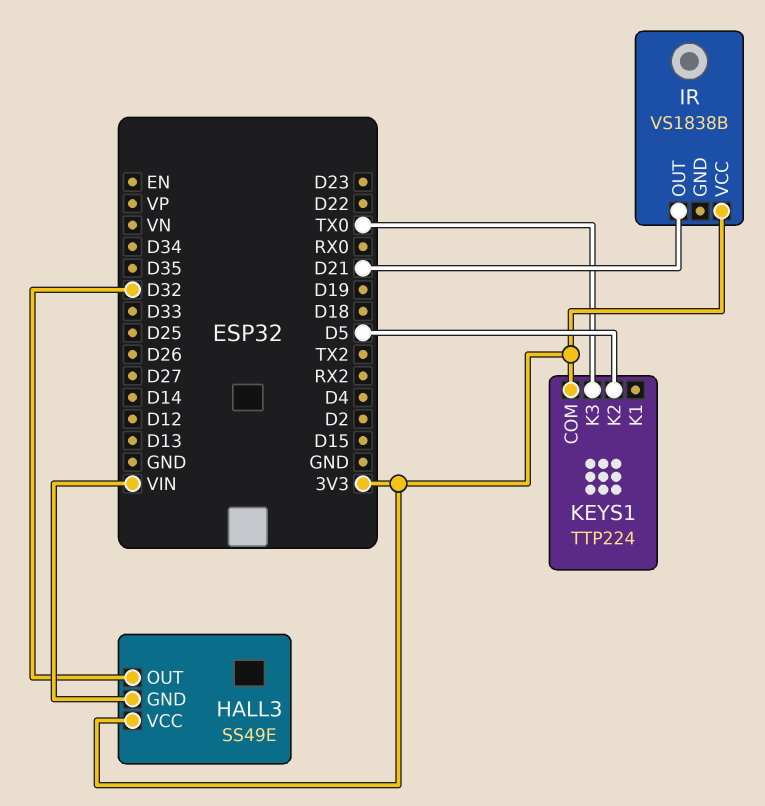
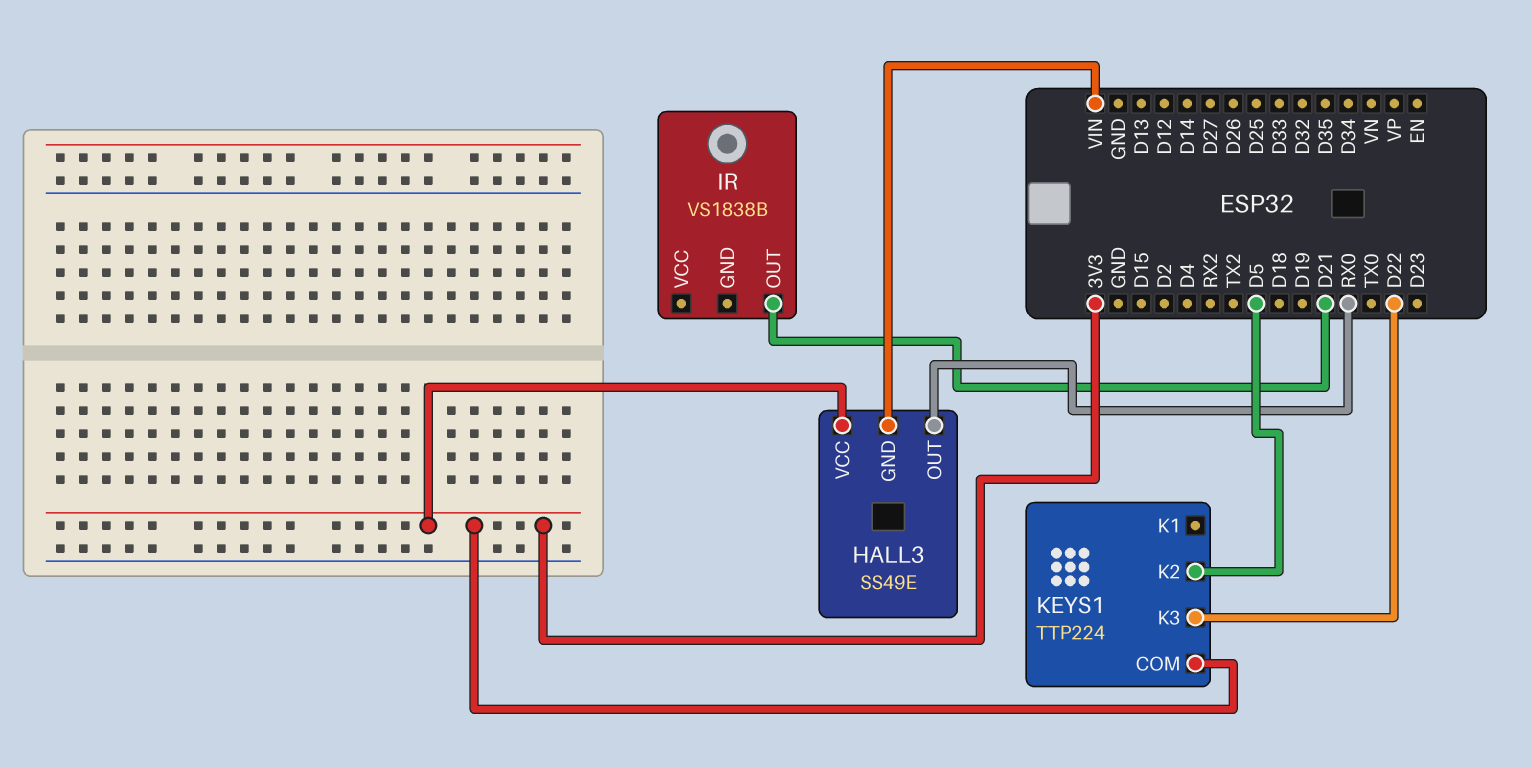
HALL3 pin OUT: D32 -> RX0
IR pin VCC: 3V3 -> none
KEYS1 pin K3: TX0 -> D22

